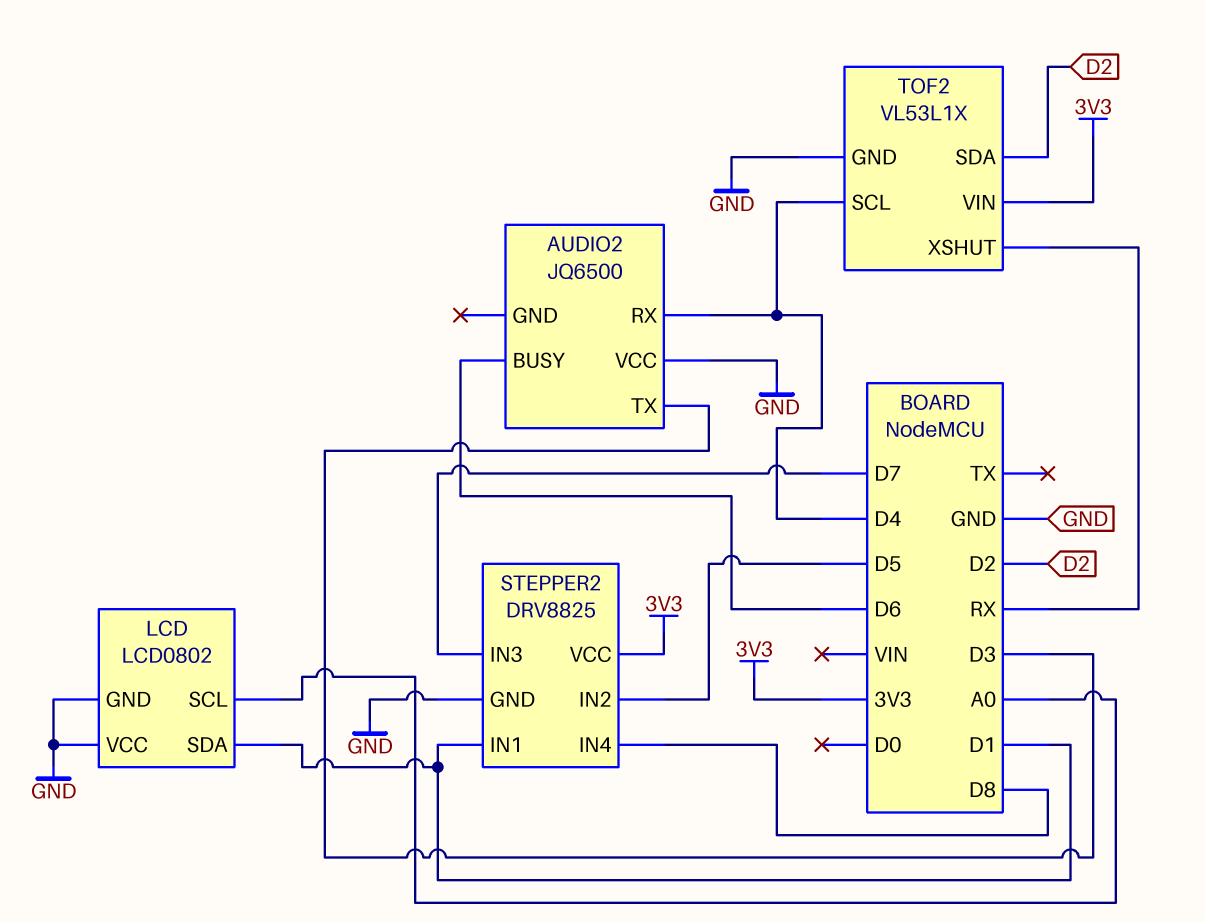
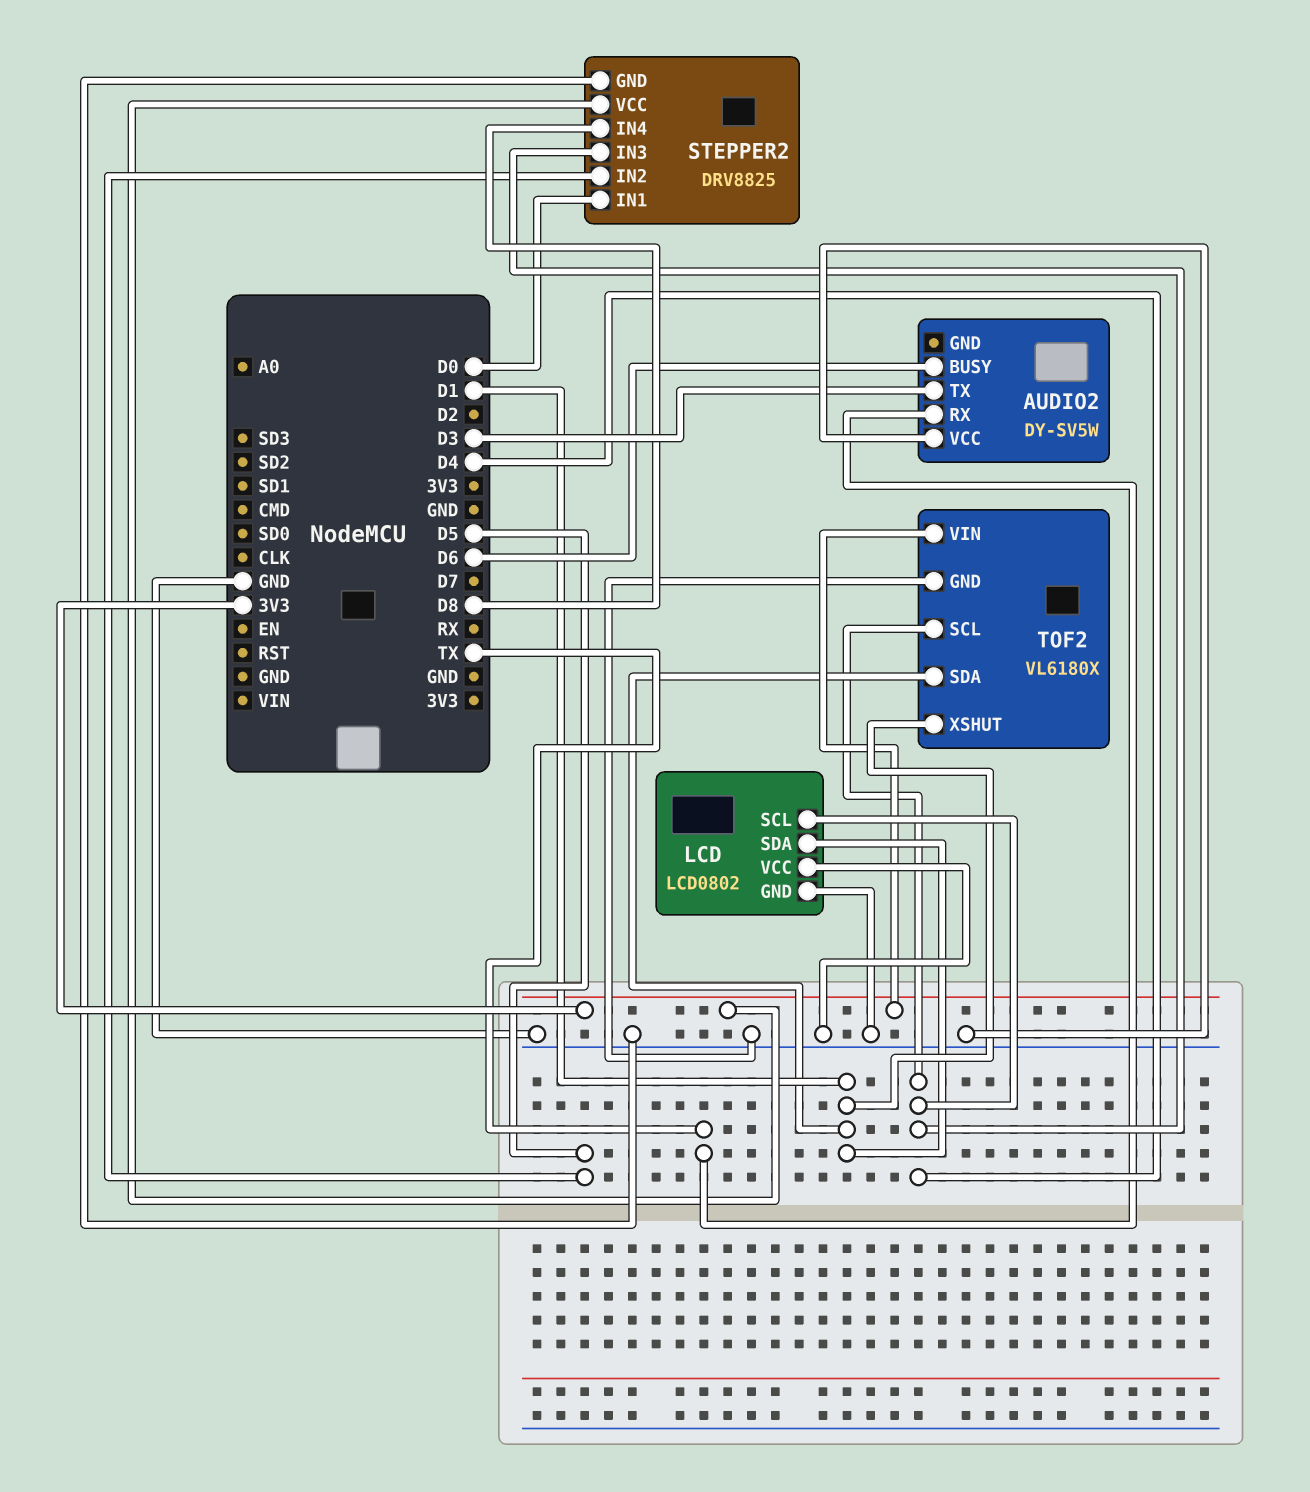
AUDIO2: JQ6500 -> DY-SV5W
AUDIO2 pin RX: D4 -> TX
LCD pin SCL: A0 -> D4
STEPPER2 pin IN1: D1 -> D0
STEPPER2 pin IN3: D7 -> D4
TOF2: VL53L1X -> VL6180X
TOF2 pin SDA: D2 -> D1
TOF2 pin XSHUT: RX -> D1

